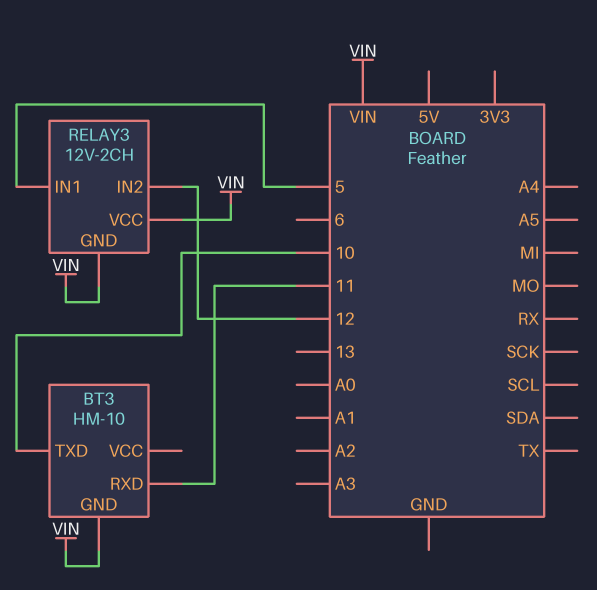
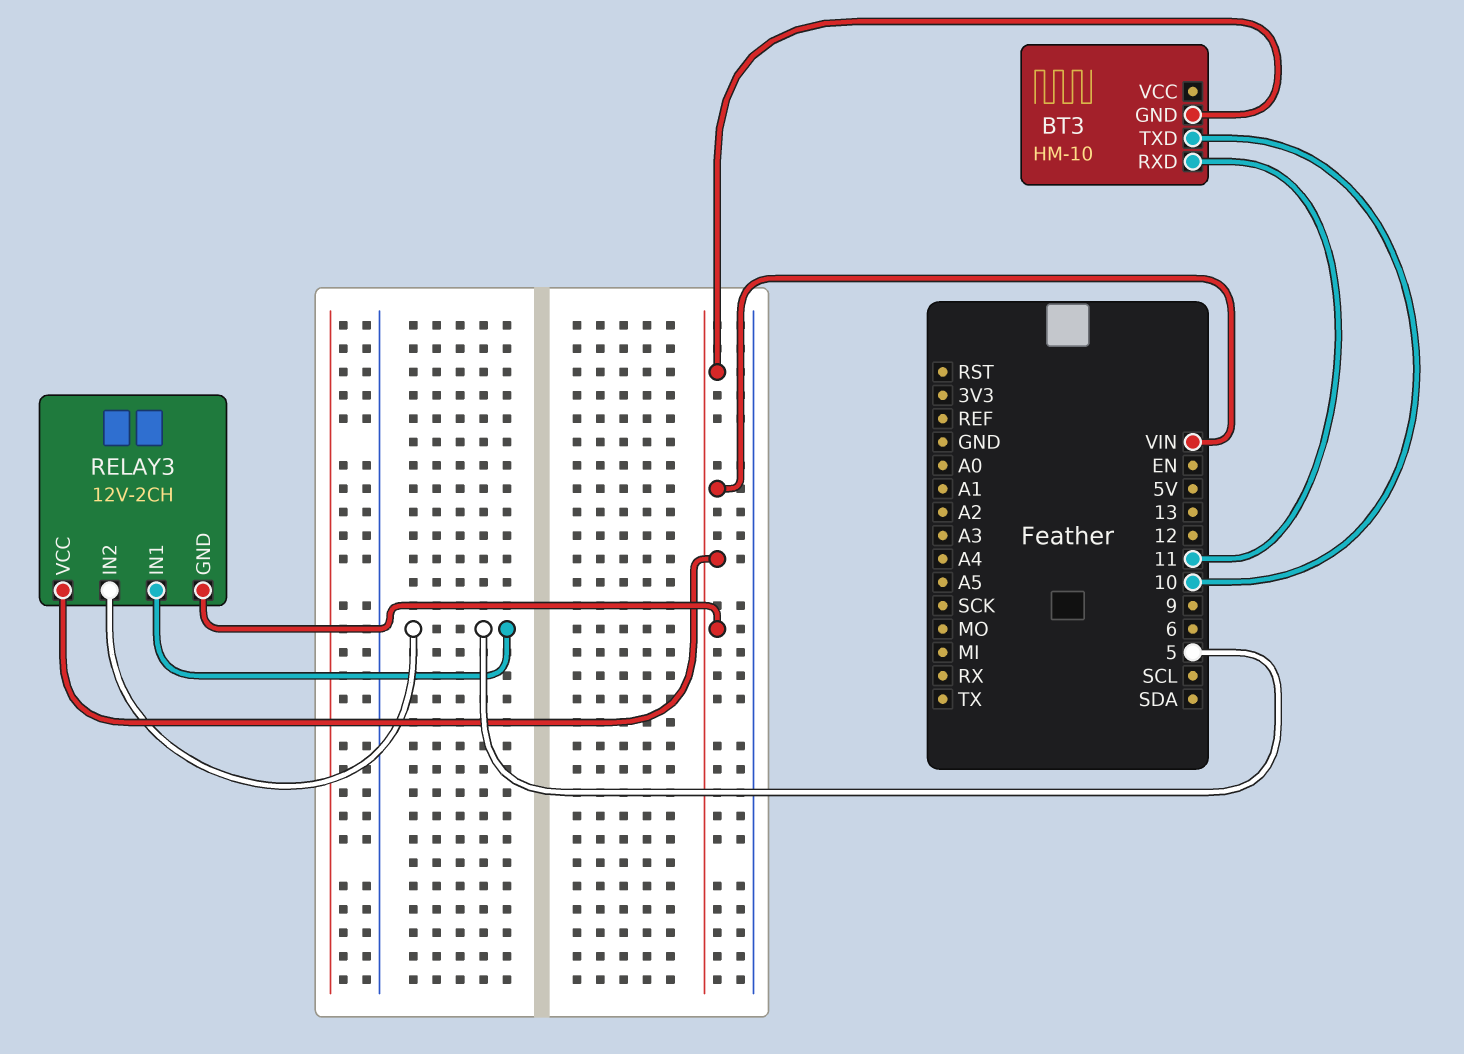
RELAY3 pin IN2: 12 -> 5

